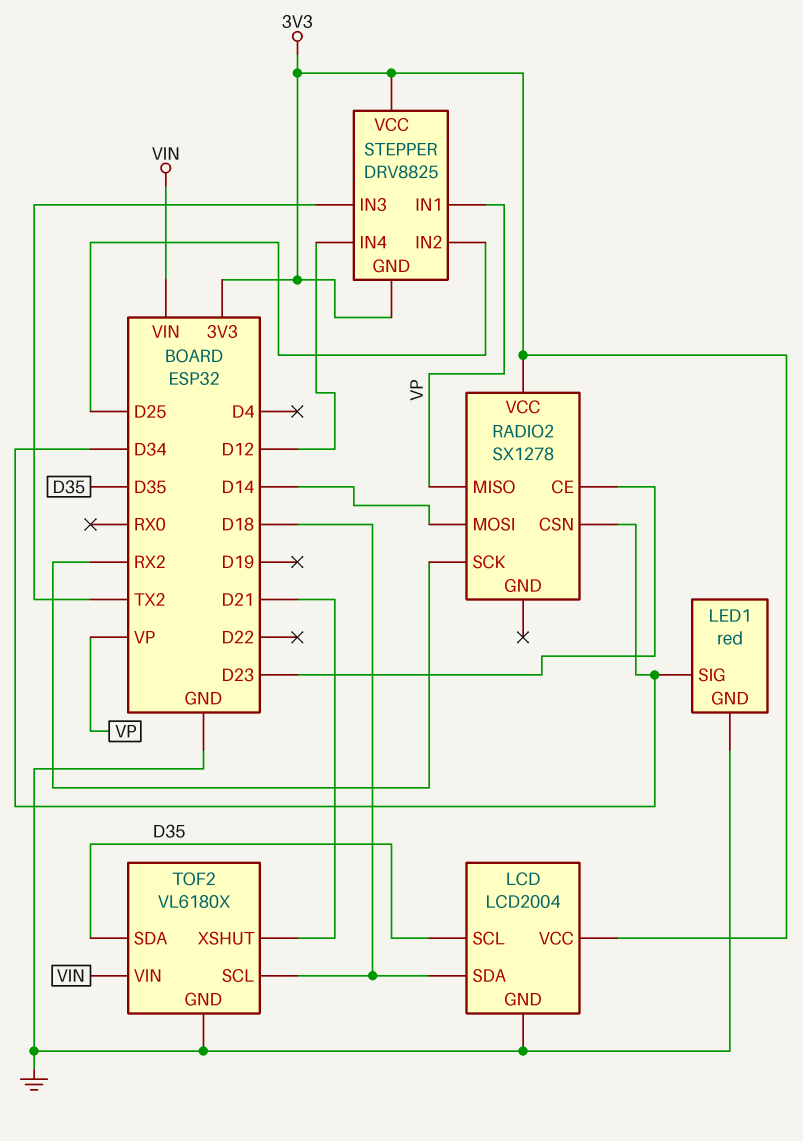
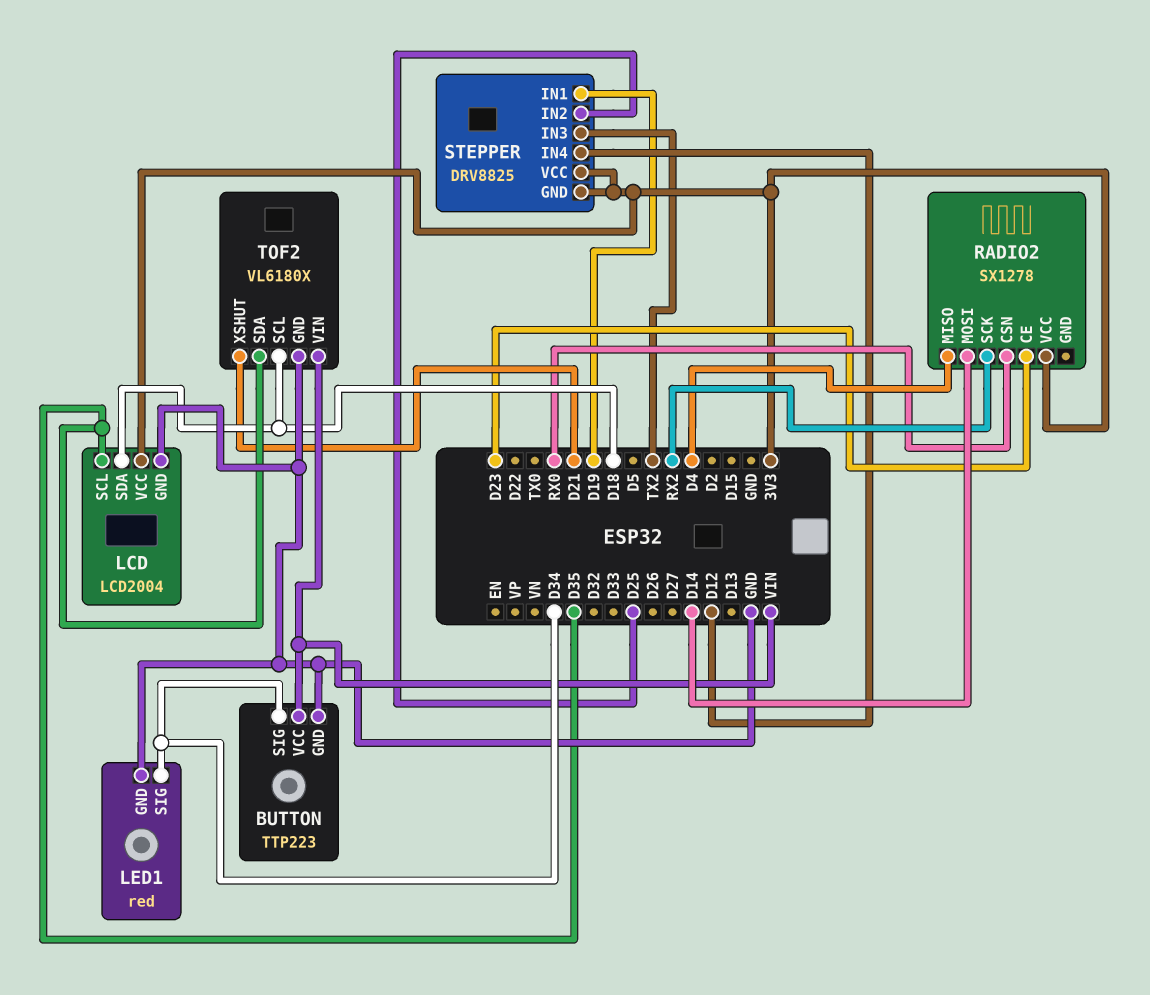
BUTTON: none -> TTP223
BUTTON pin GND: none -> GND
BUTTON pin SIG: none -> D34
BUTTON pin VCC: none -> VIN
RADIO2 pin CSN: D34 -> RX0
RADIO2 pin MISO: VP -> D4
STEPPER pin IN1: VP -> D19

